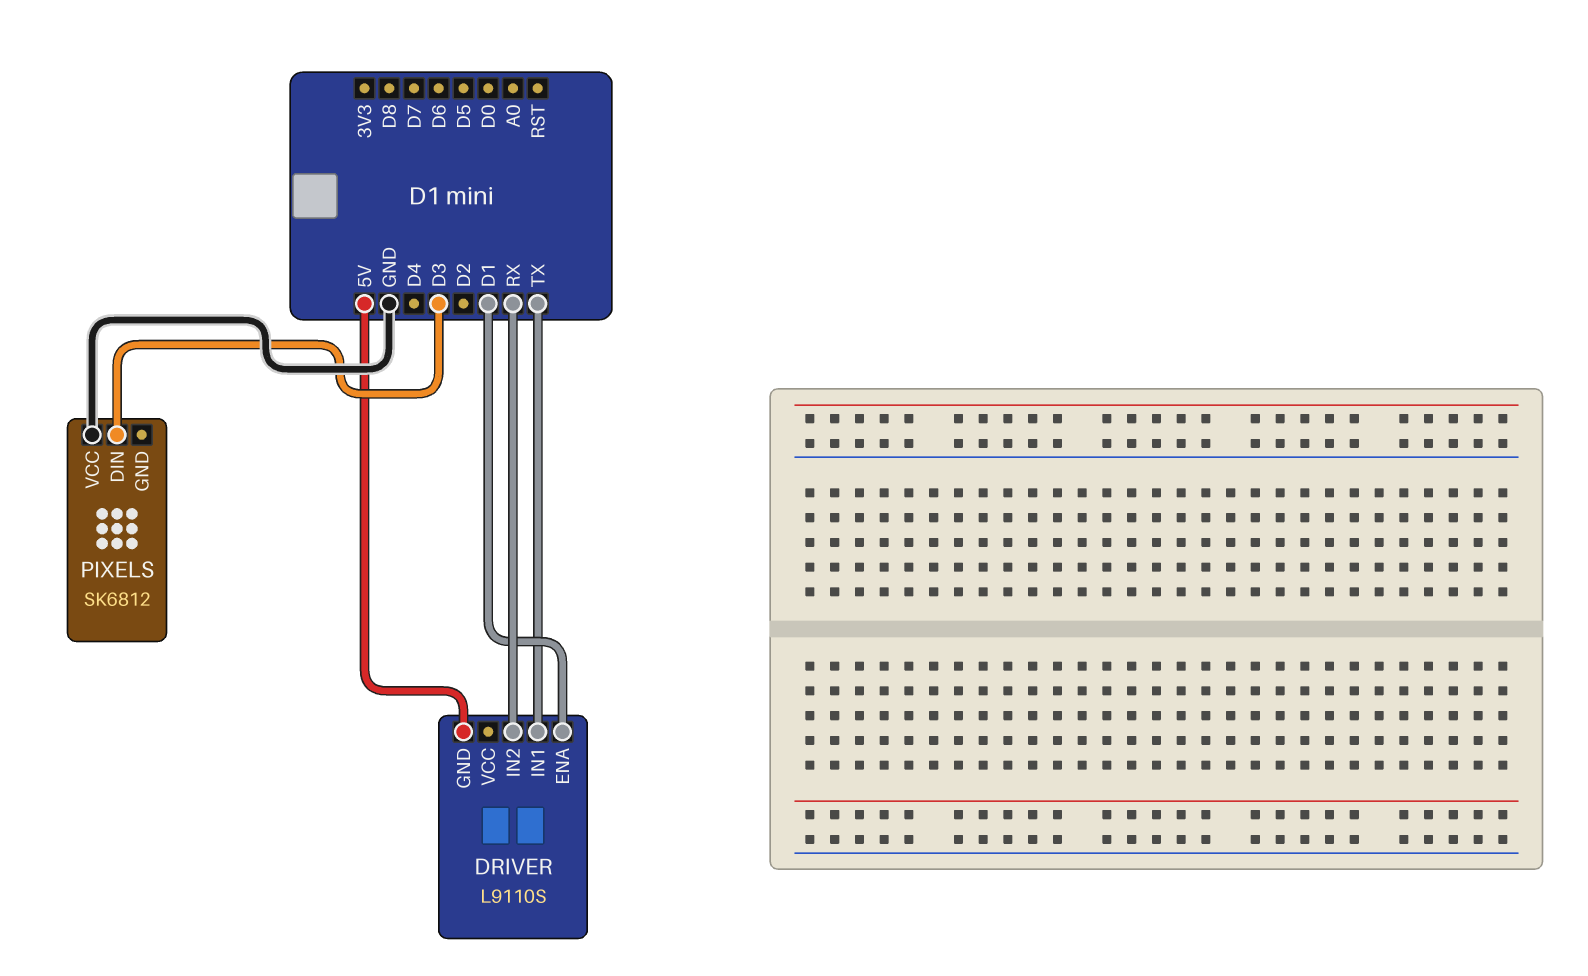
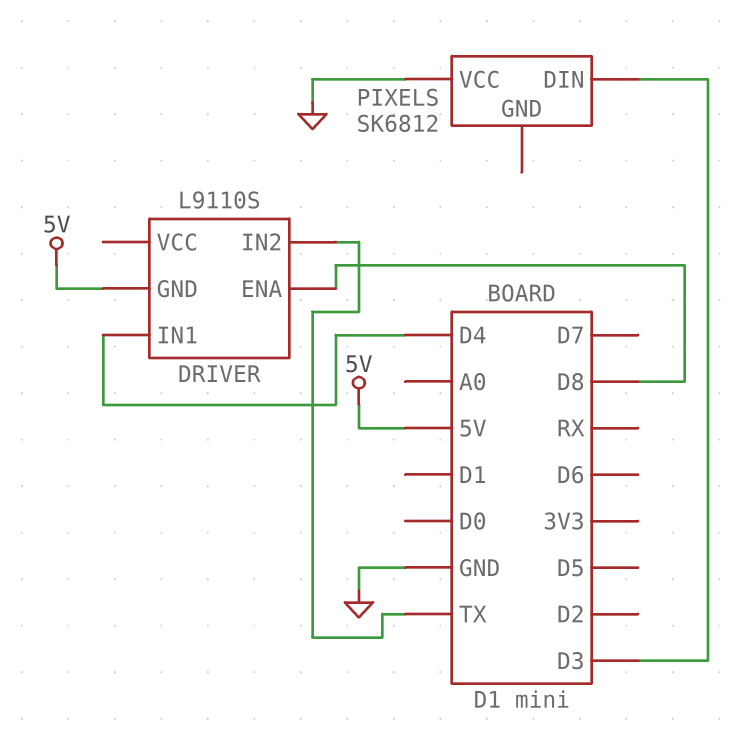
DRIVER pin ENA: D1 -> D8
DRIVER pin IN1: TX -> D4
DRIVER pin IN2: RX -> TX

